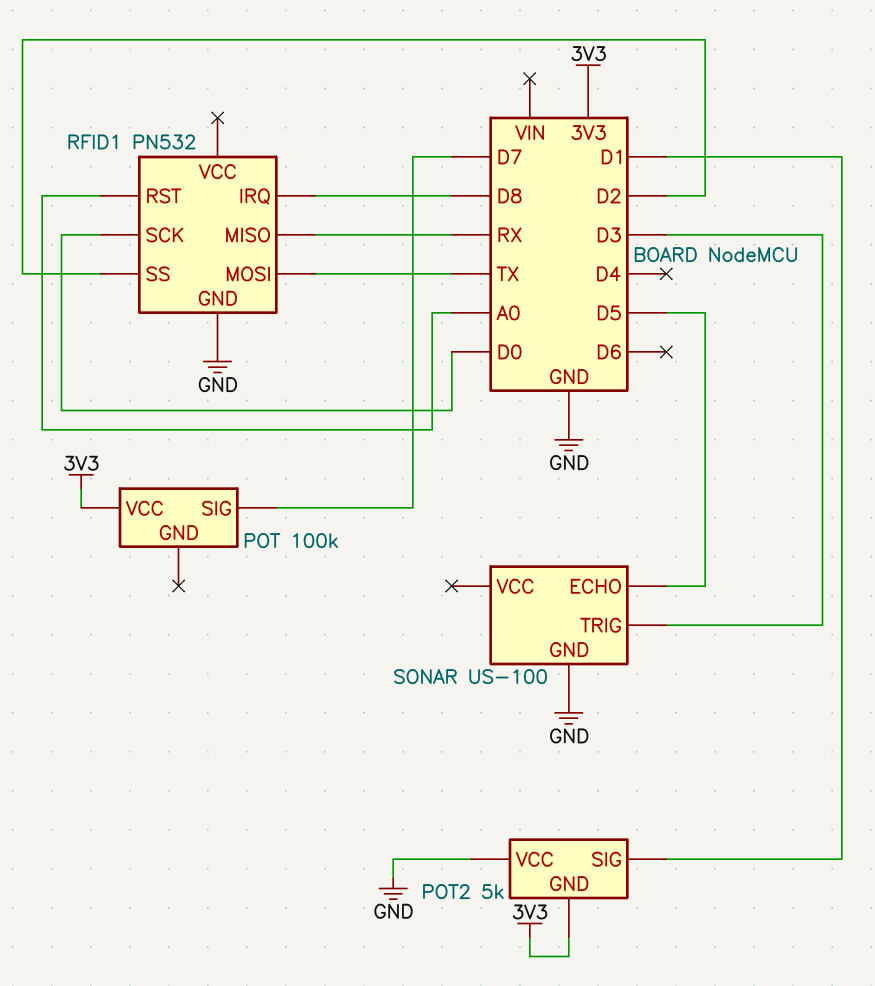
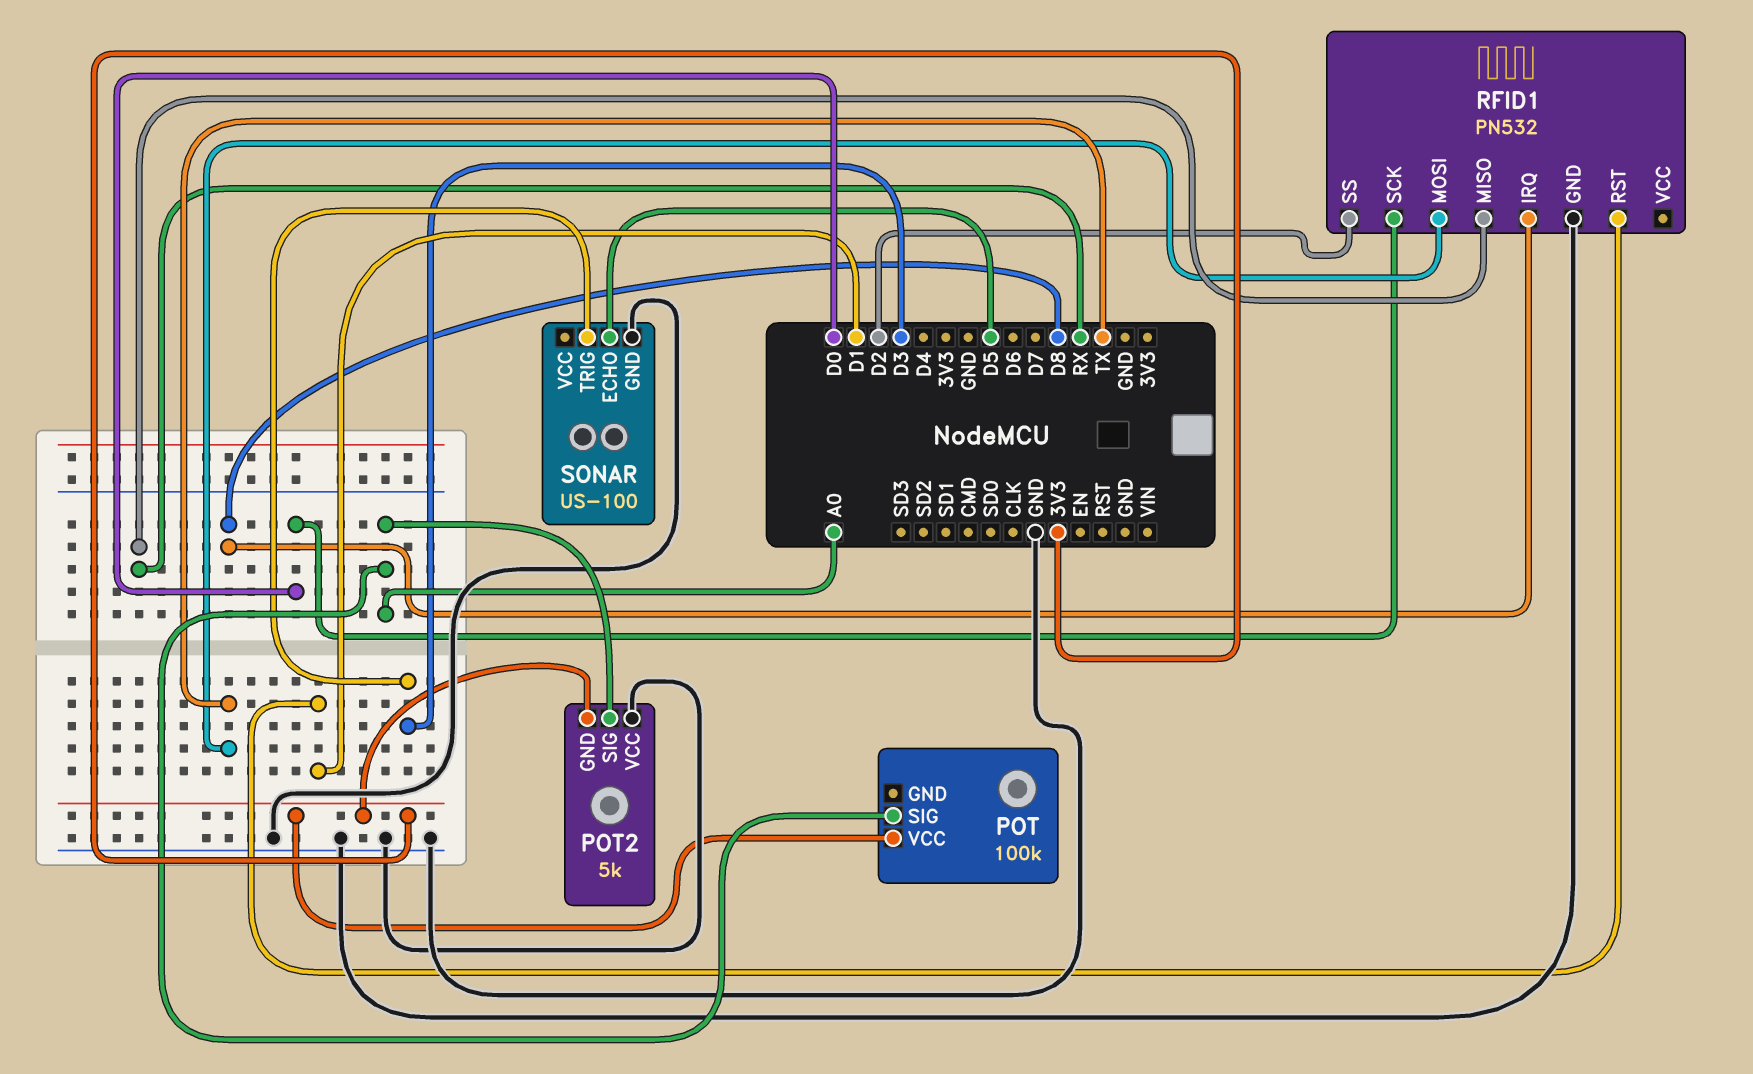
POT pin SIG: D7 -> A0
POT2 pin SIG: D1 -> A0
RFID1 pin RST: A0 -> D1

